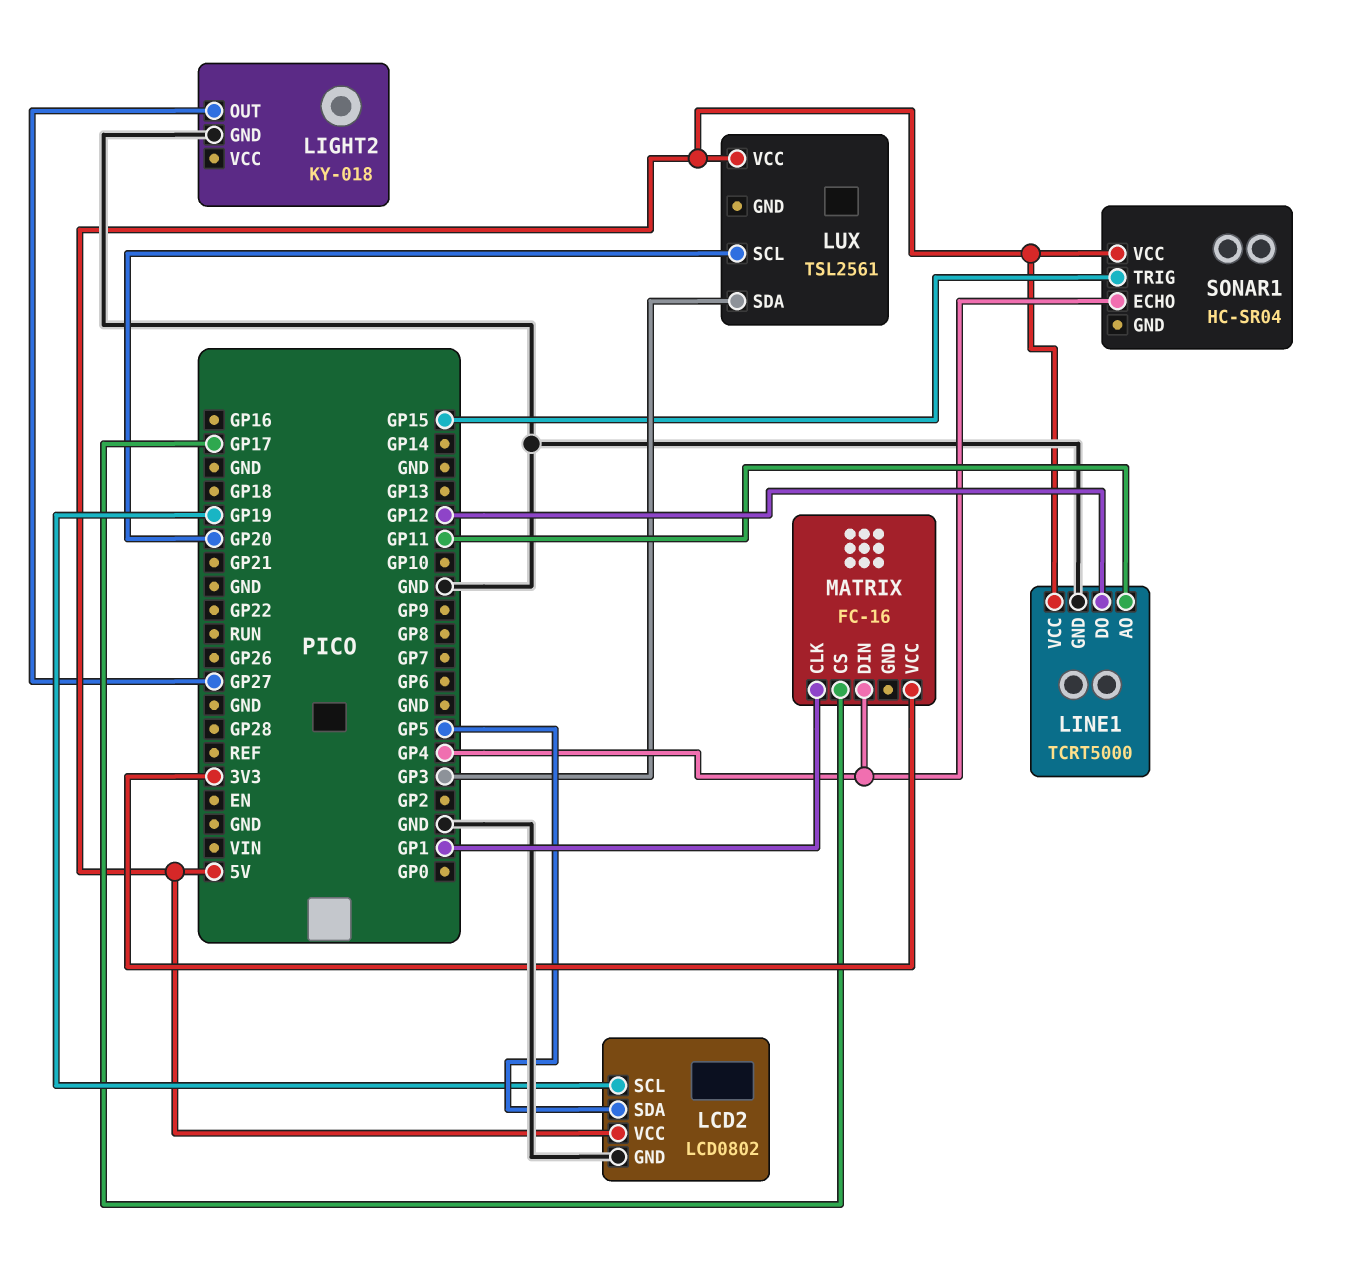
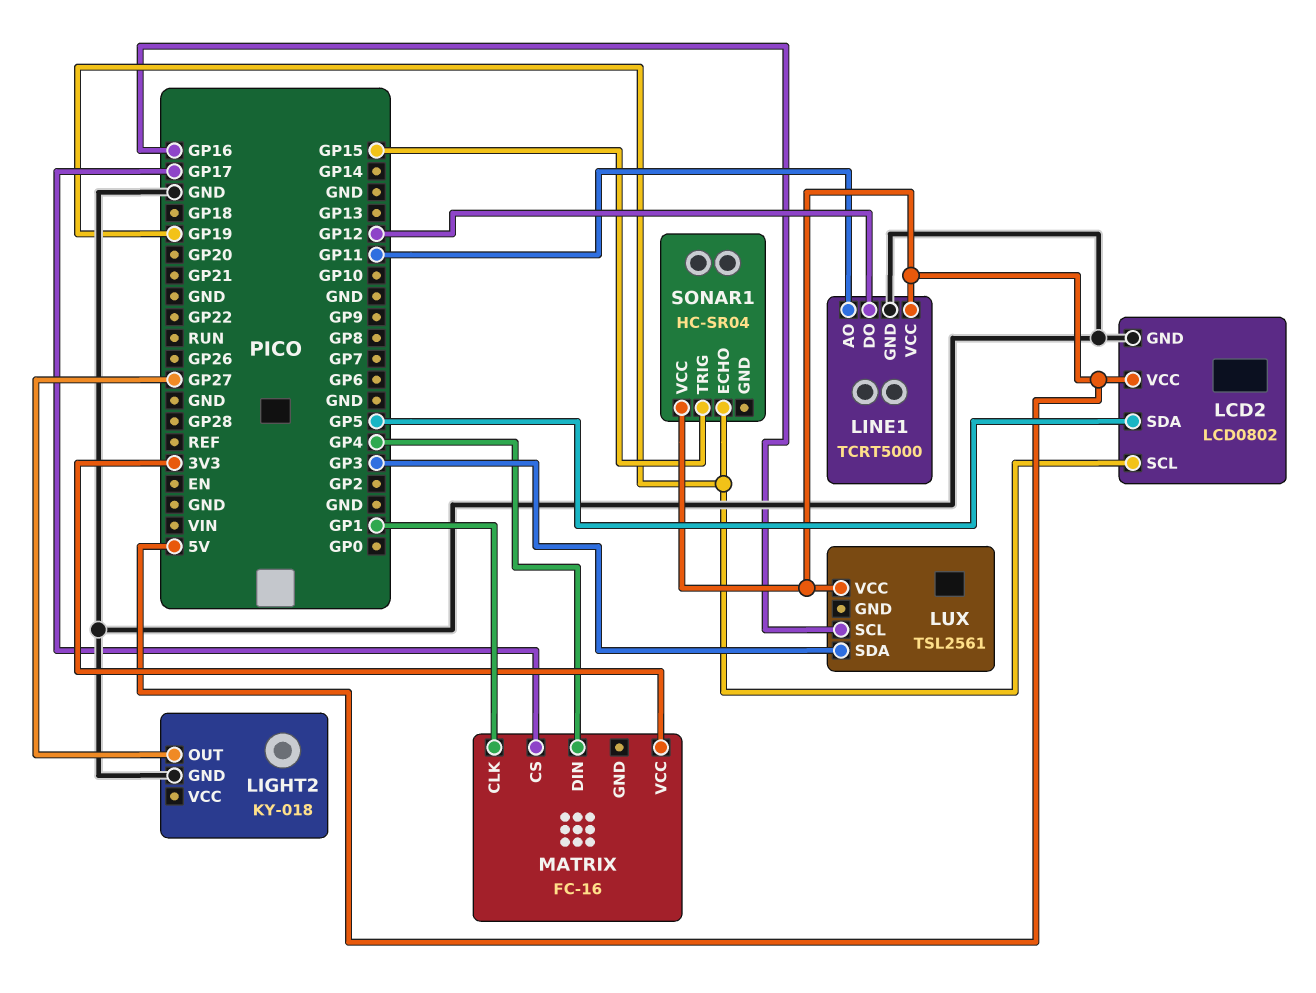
LUX pin SCL: GP20 -> GP16
SONAR1 pin ECHO: GP4 -> GP19

